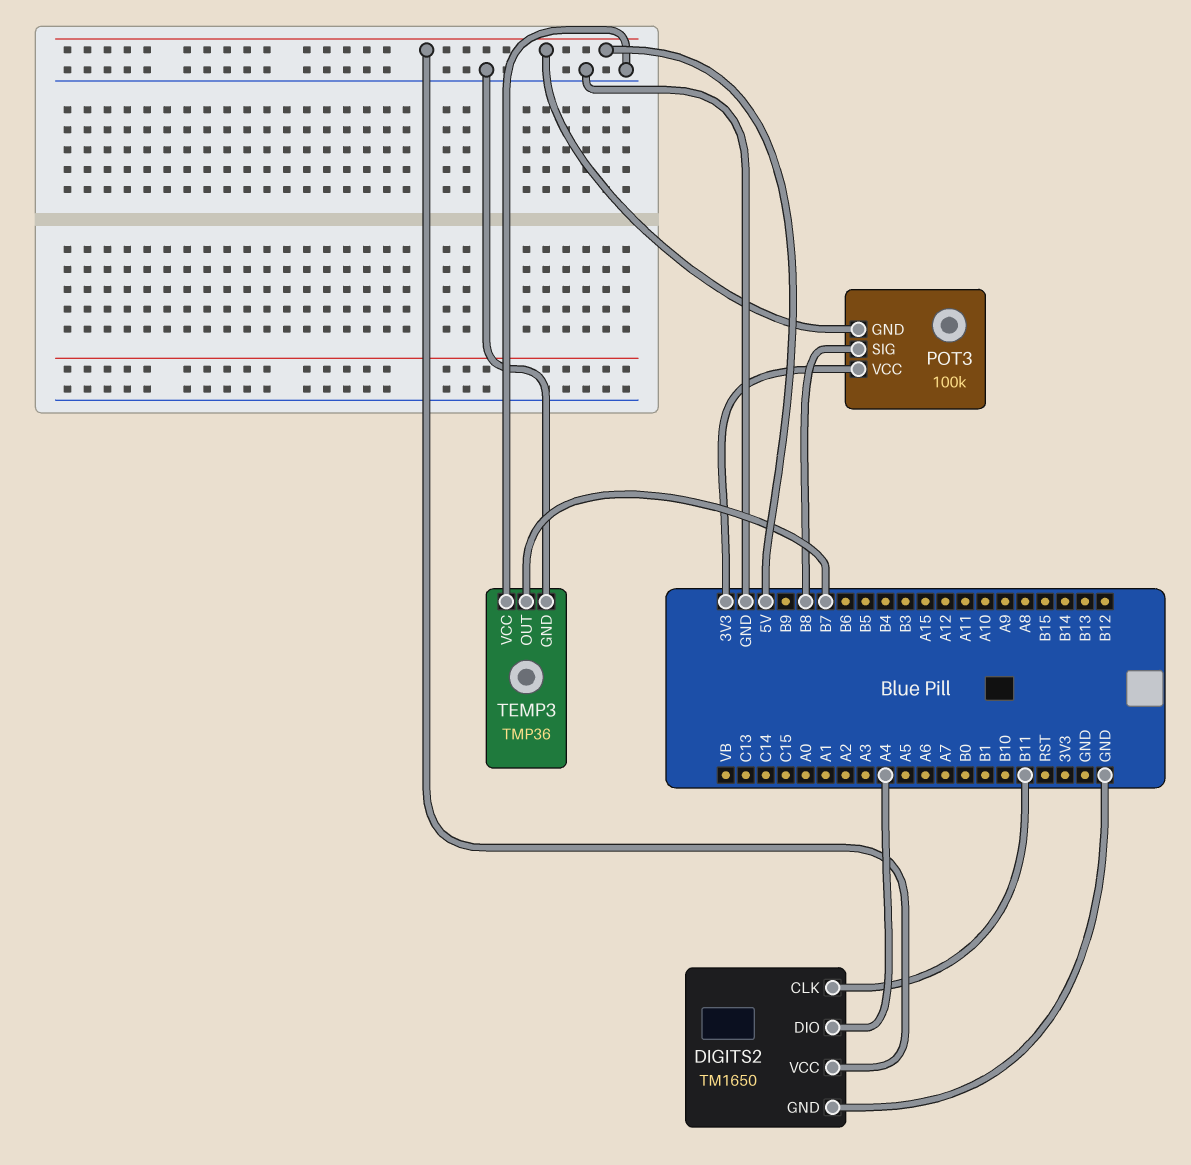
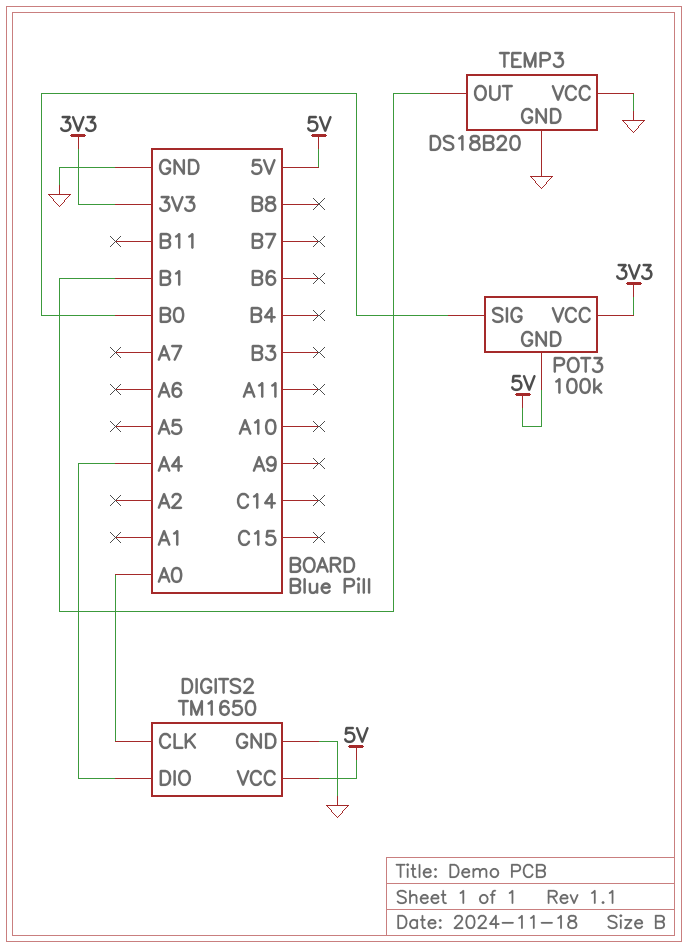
DIGITS2 pin CLK: B11 -> A0
POT3 pin SIG: B8 -> B0
TEMP3: TMP36 -> DS18B20
TEMP3 pin OUT: B7 -> B1

